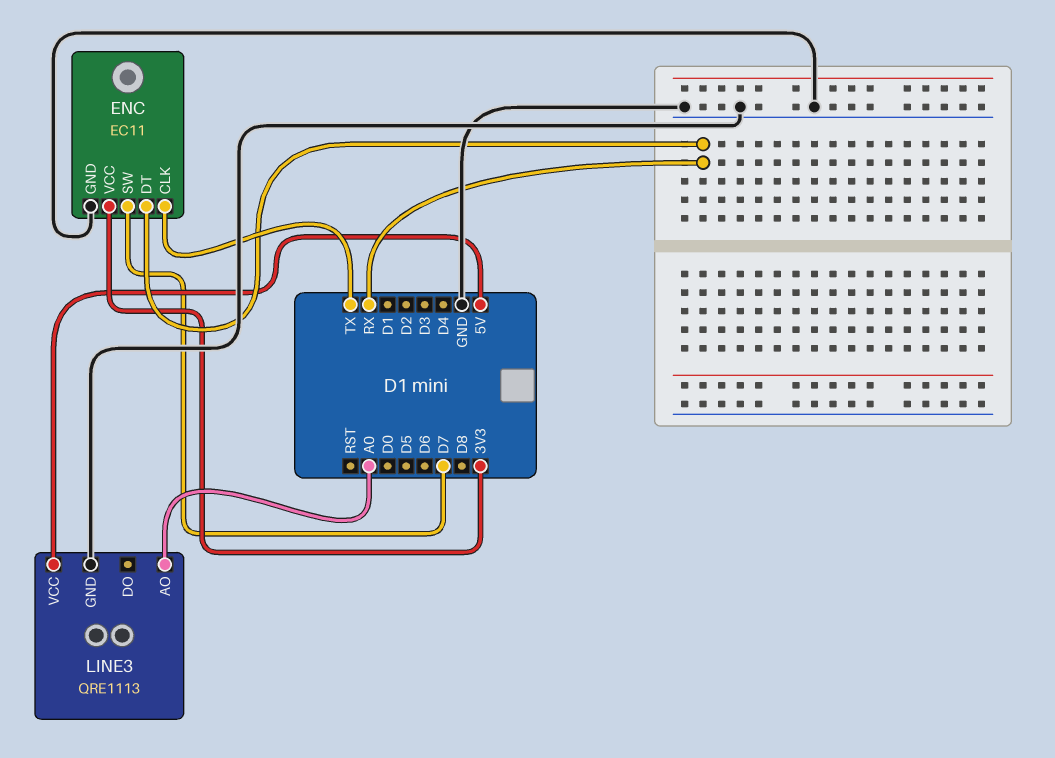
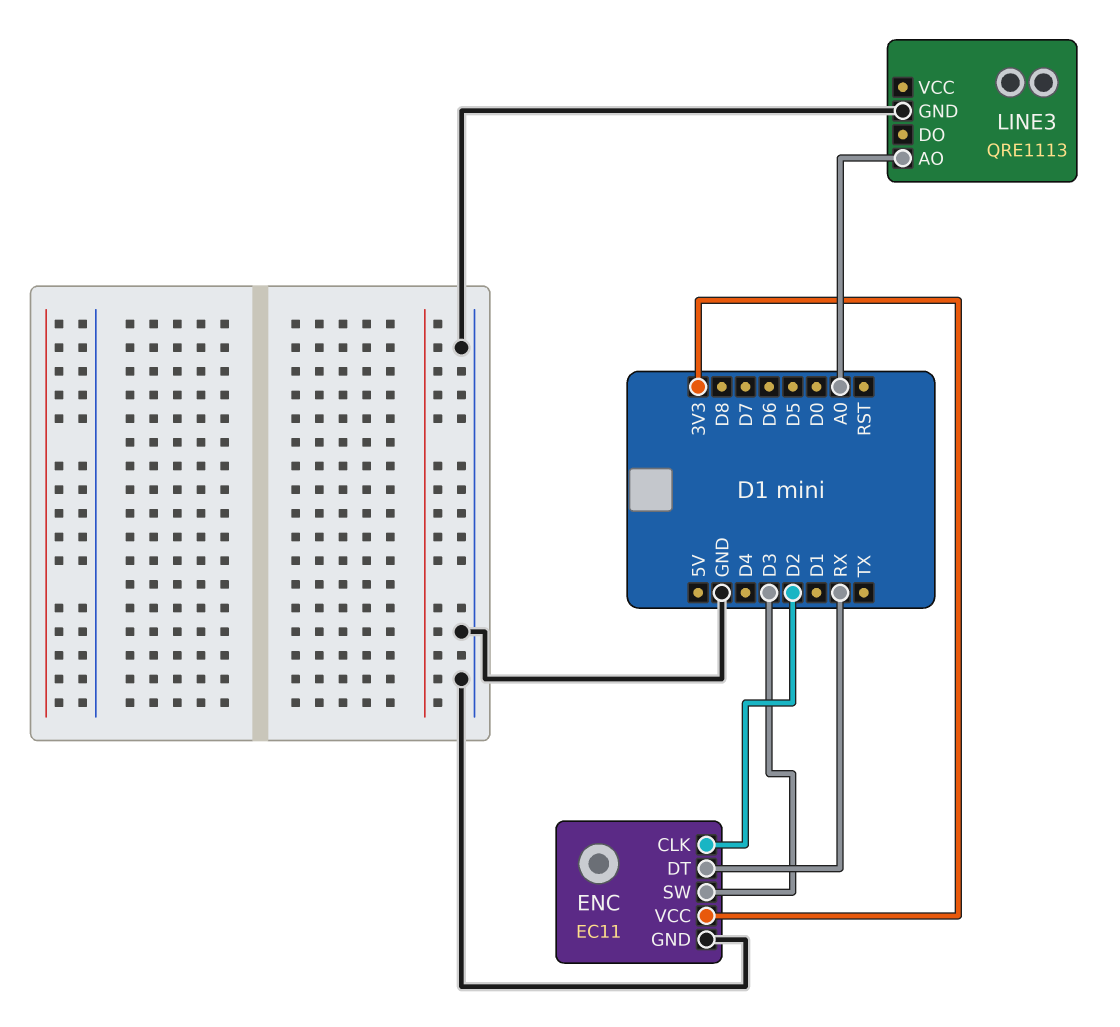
ENC pin CLK: TX -> D2
ENC pin SW: D7 -> D3
LINE3 pin VCC: 5V -> none

